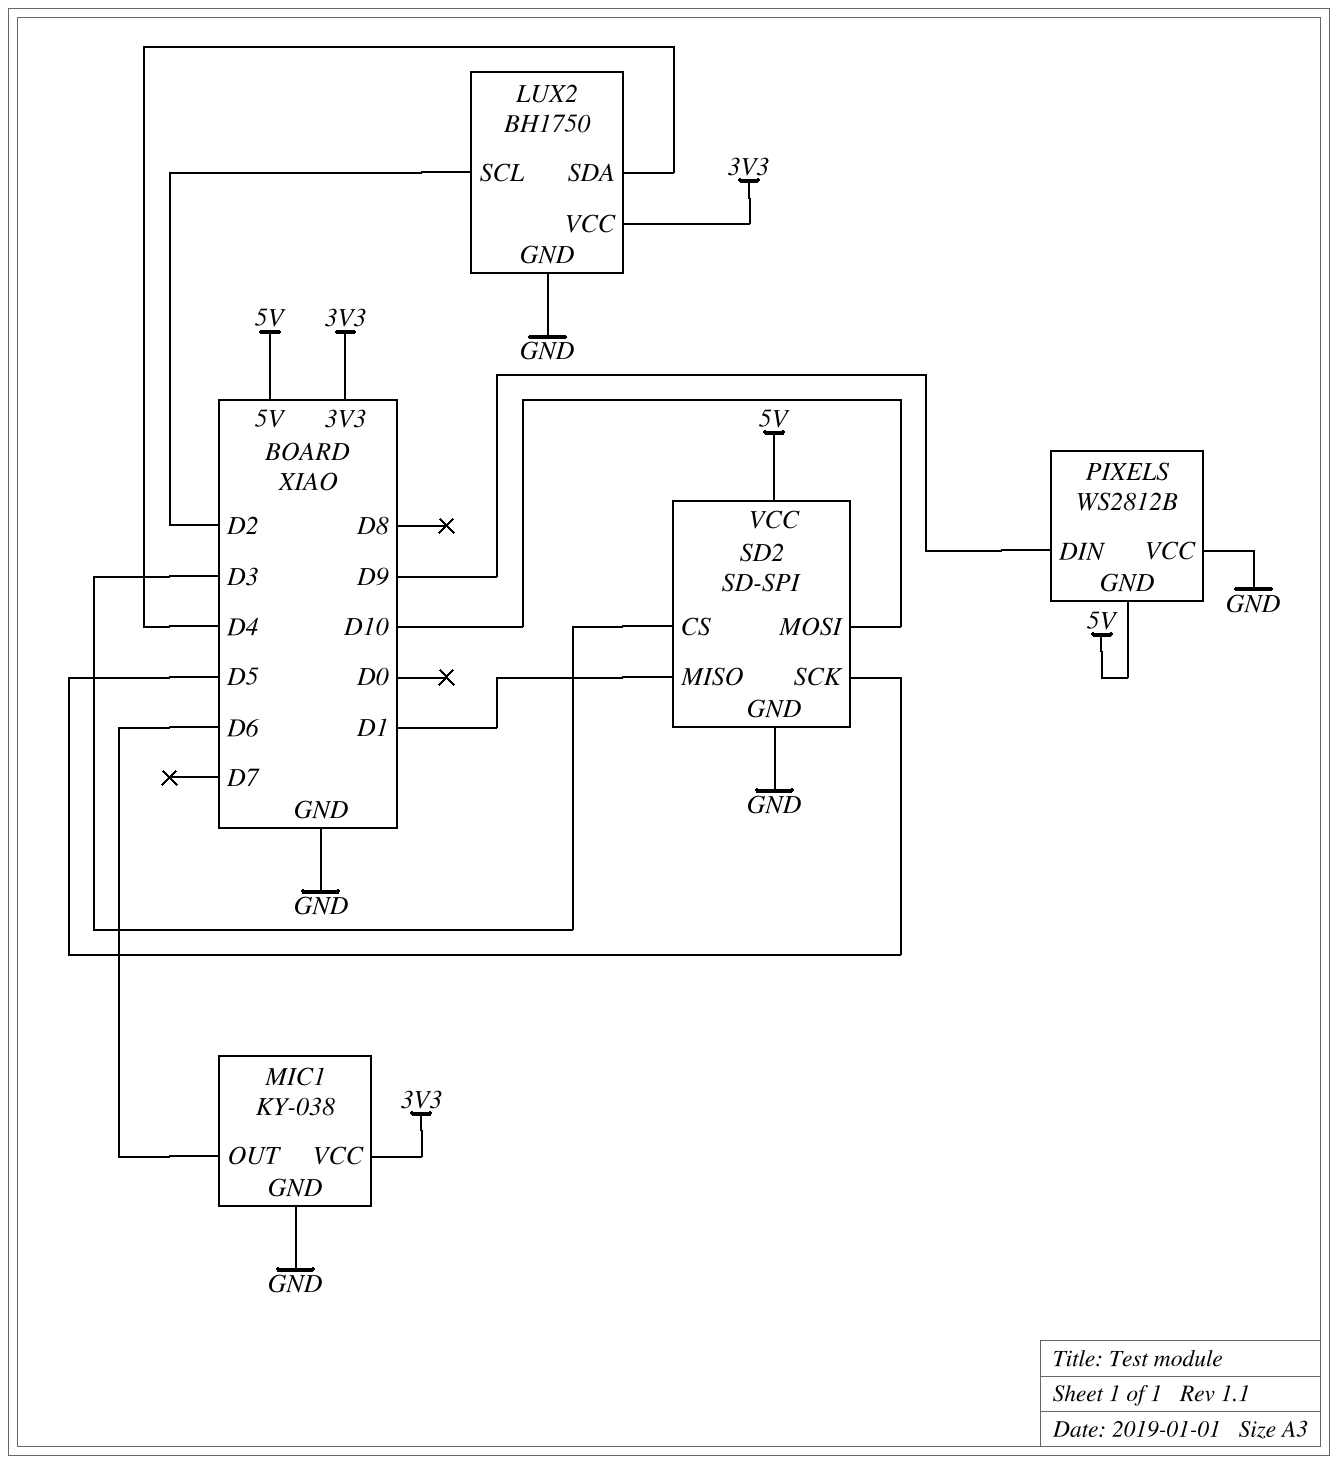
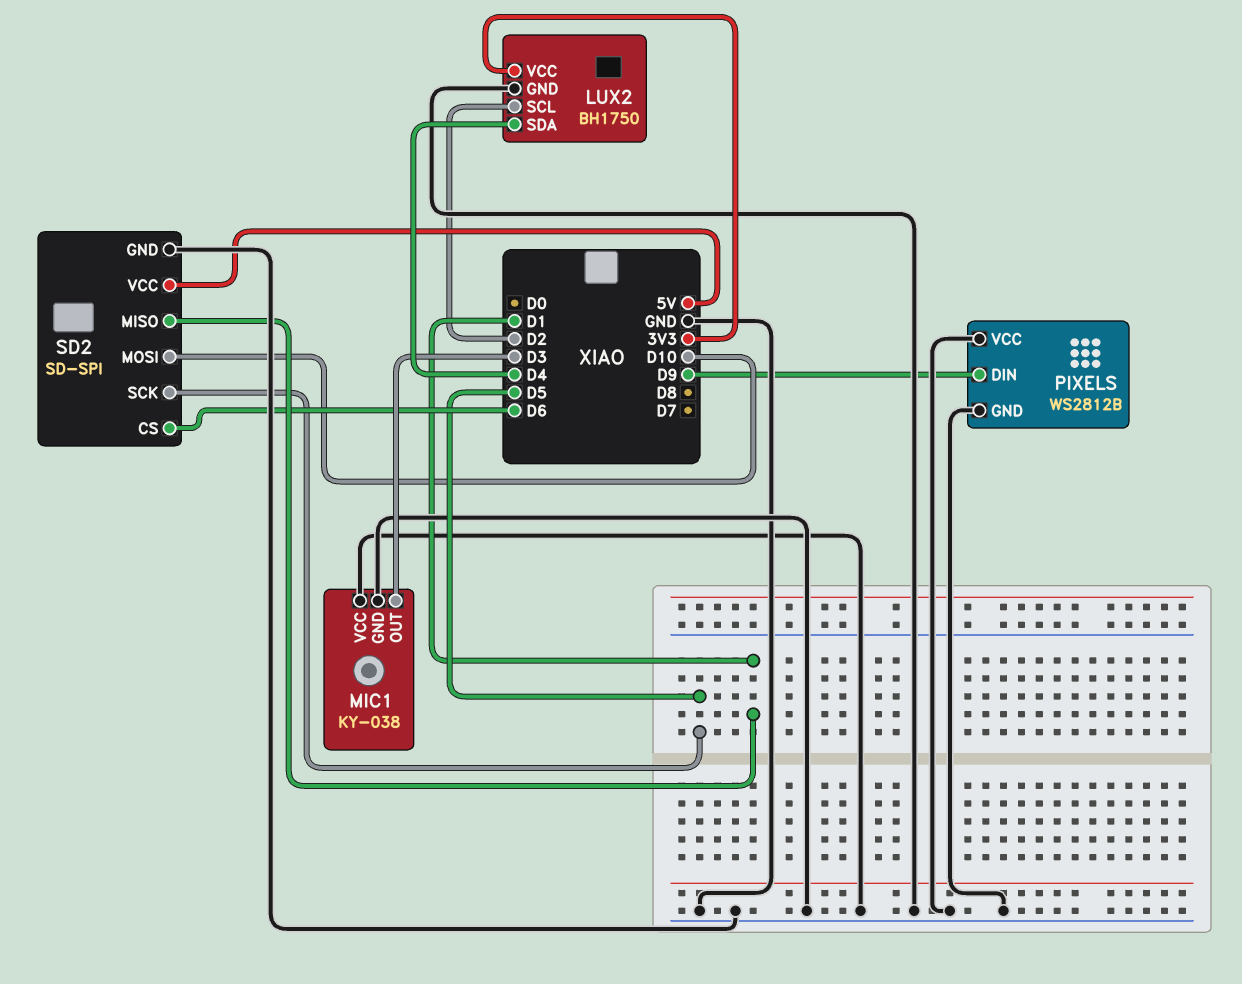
MIC1 pin OUT: D6 -> D3
MIC1 pin VCC: 3V3 -> GND
PIXELS pin GND: 5V -> GND
SD2 pin CS: D3 -> D6

